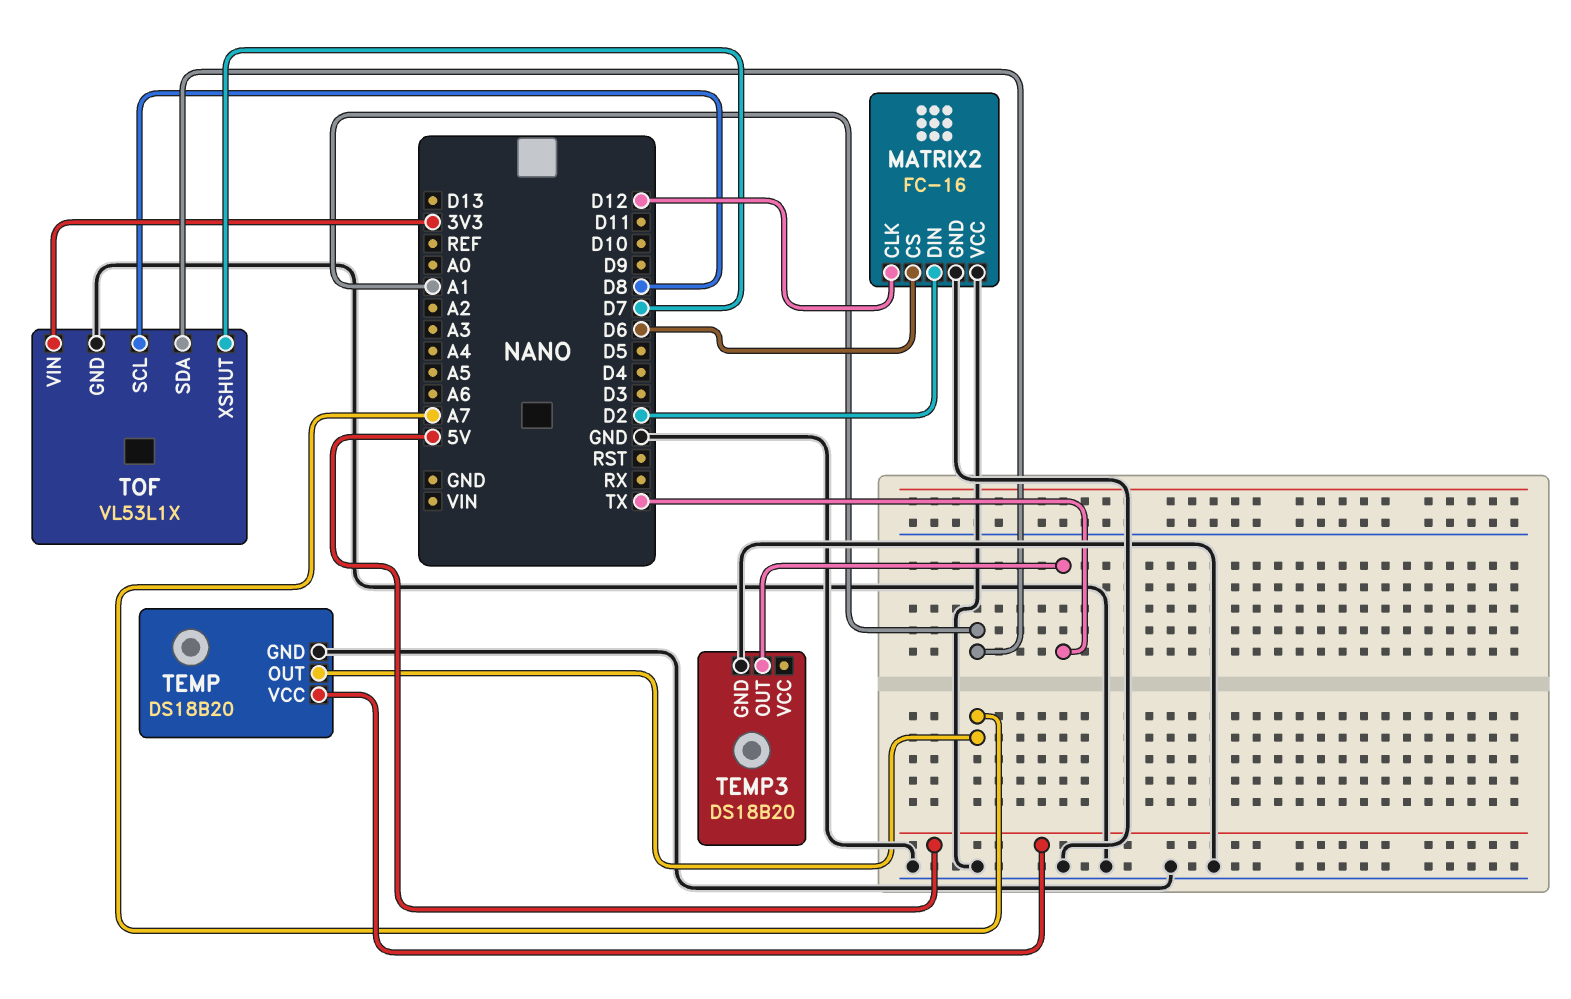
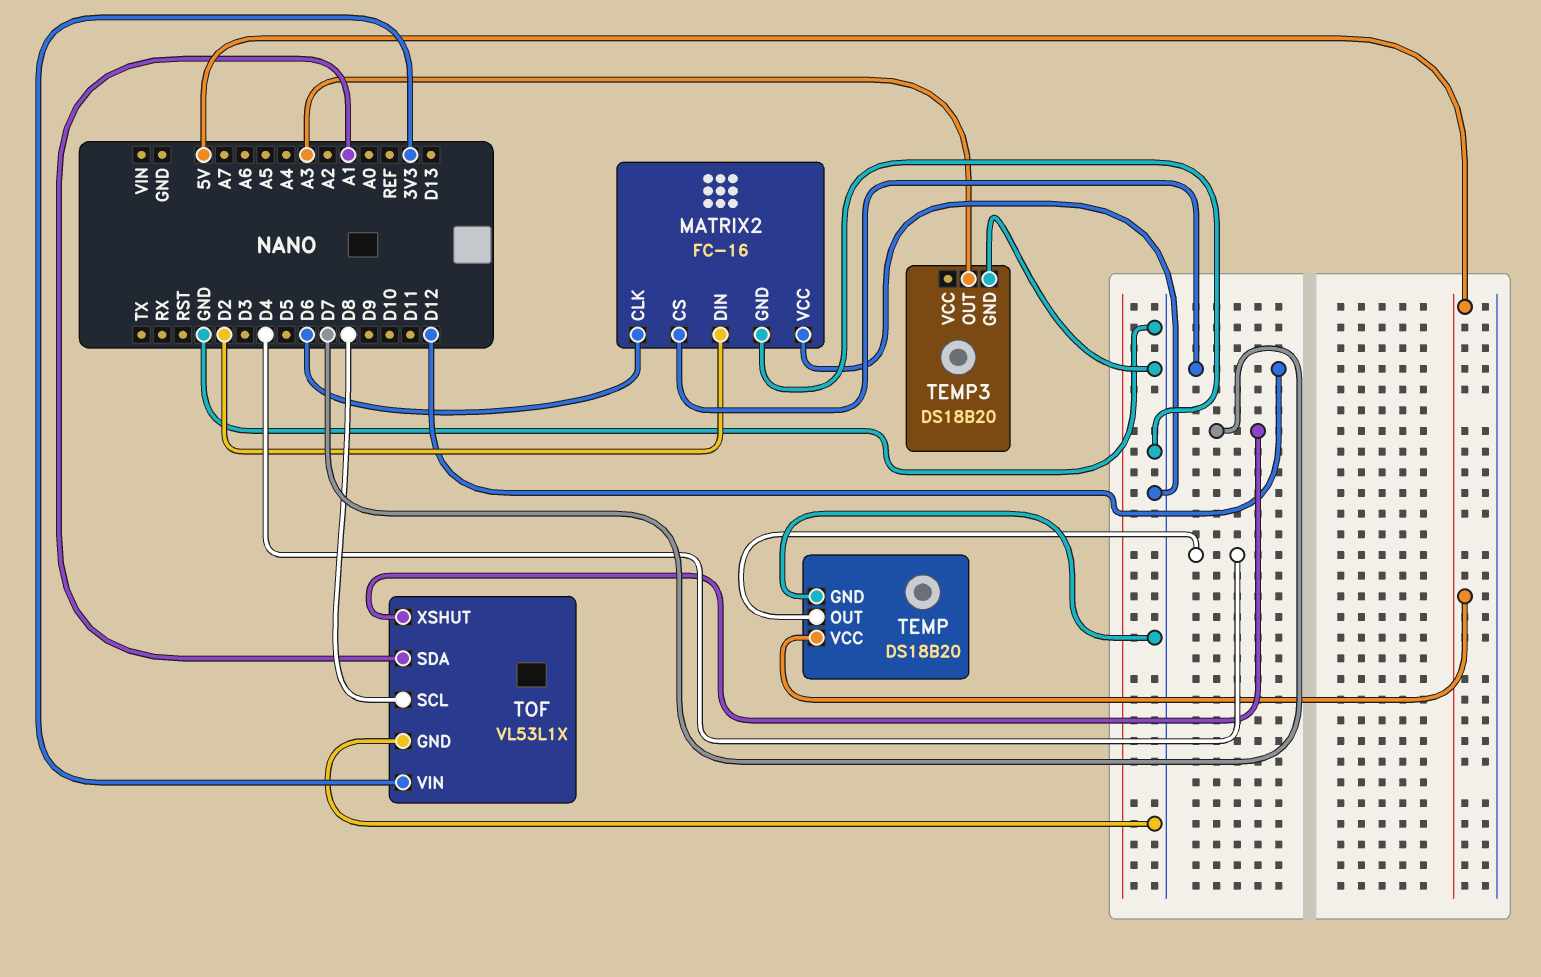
MATRIX2 pin CLK: D12 -> D6
MATRIX2 pin CS: D6 -> D12
TEMP pin OUT: A7 -> D4
TEMP3 pin OUT: TX -> A3

